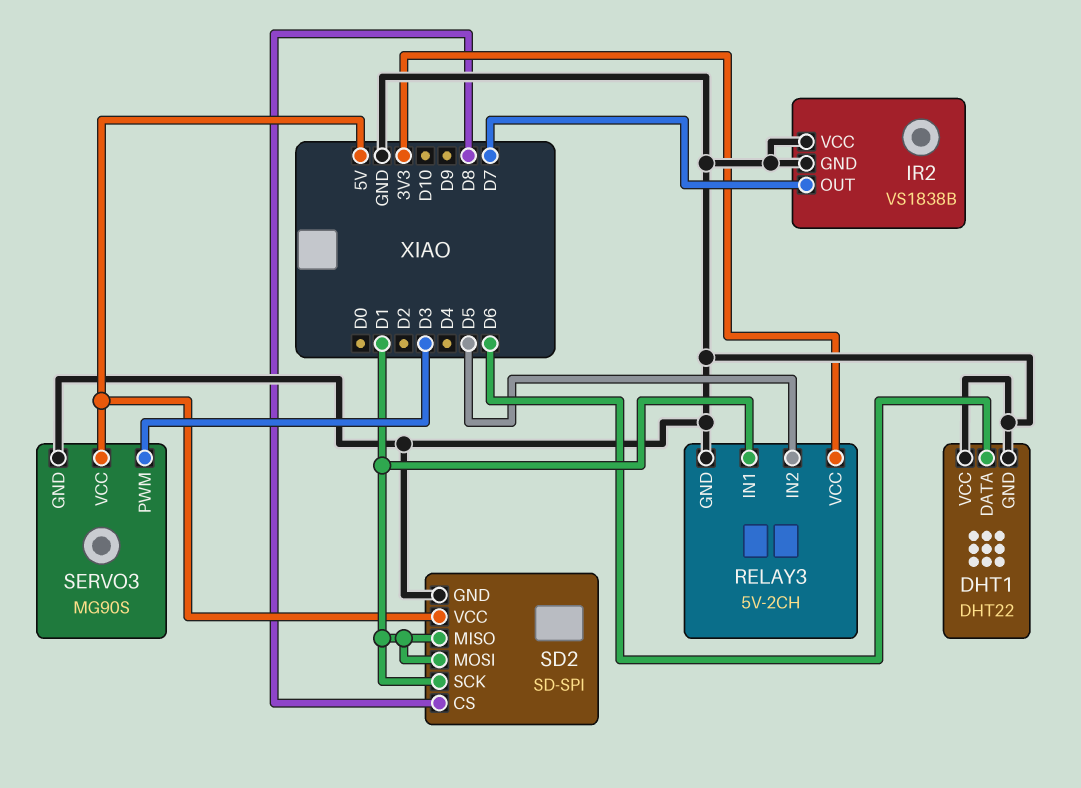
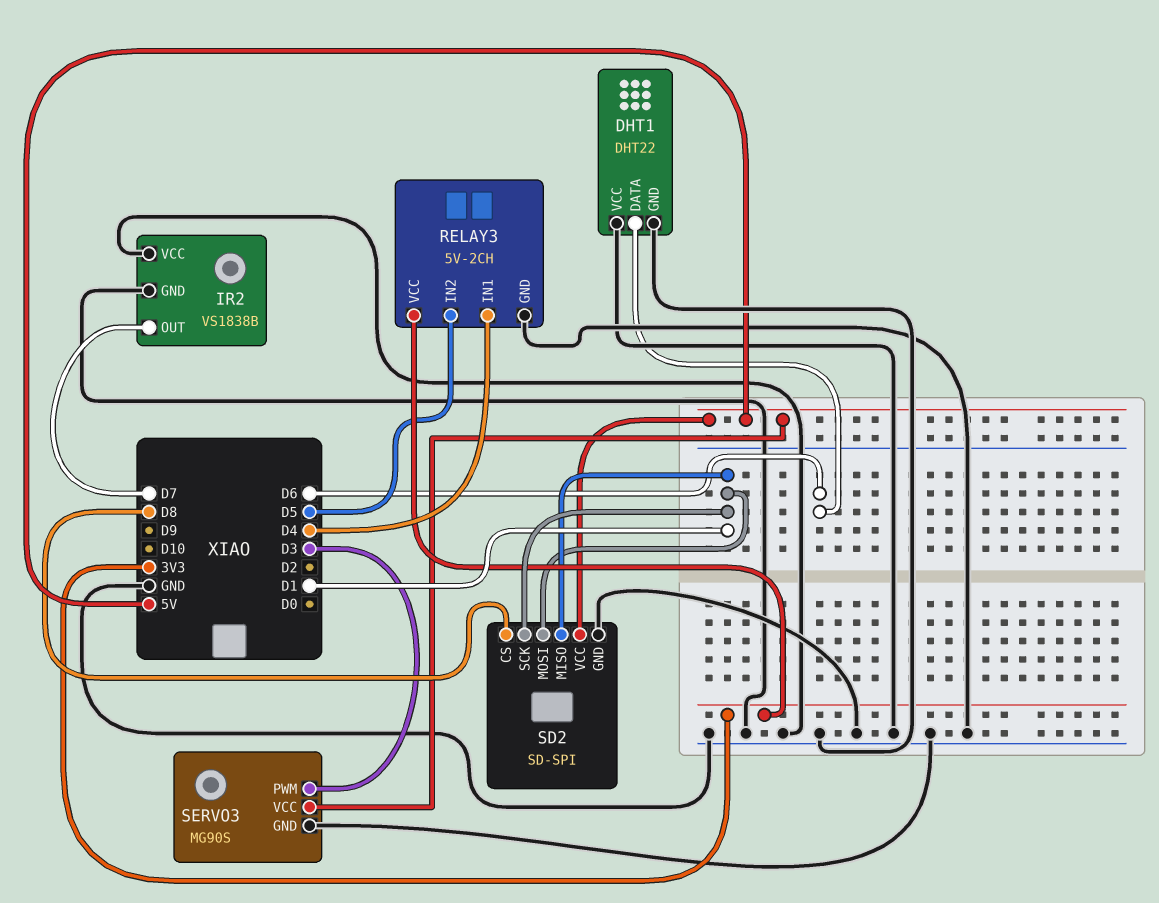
RELAY3 pin IN1: D1 -> D4

